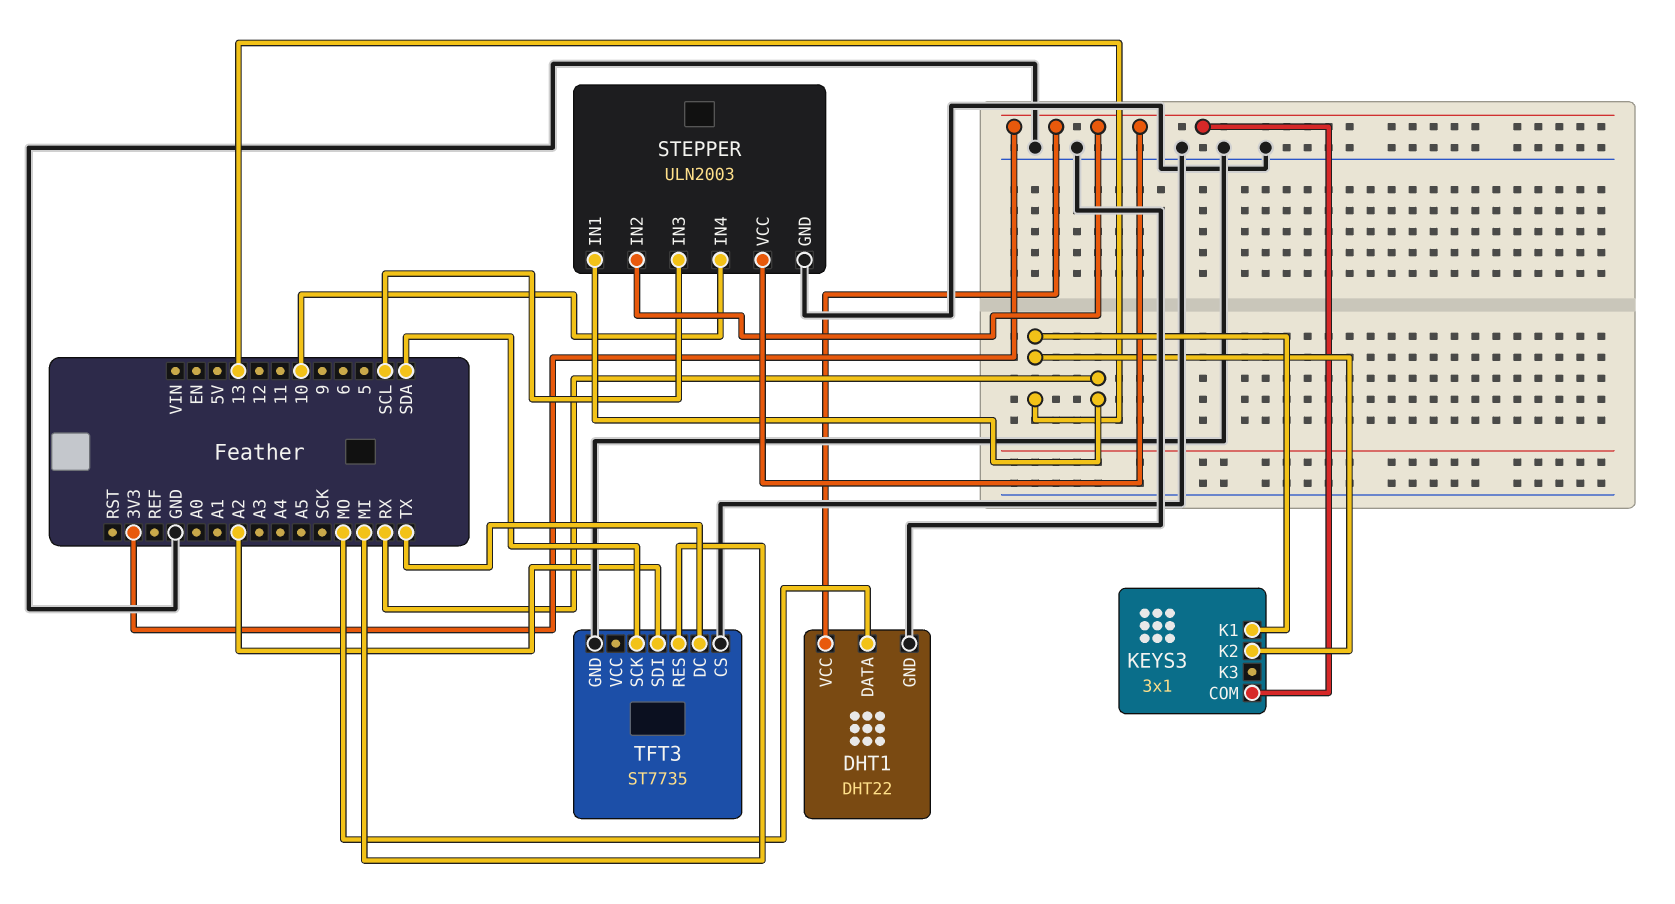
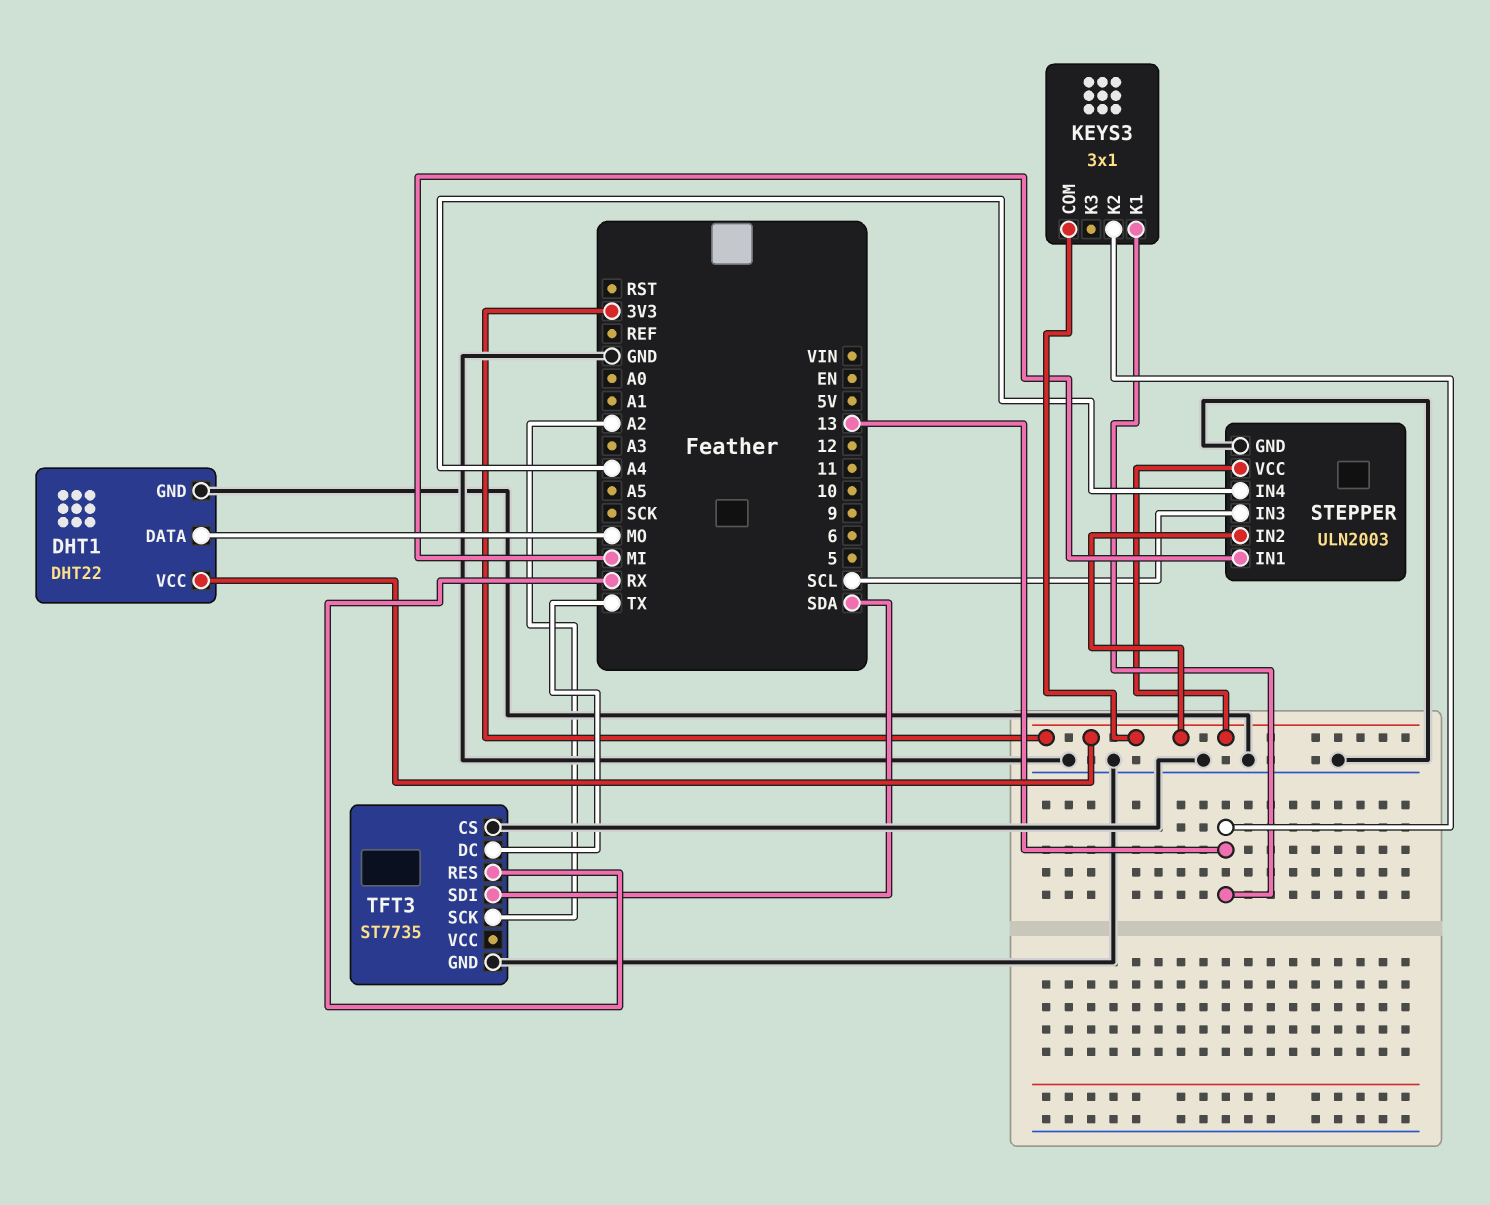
STEPPER pin IN1: RX -> MI
STEPPER pin IN4: 10 -> A4
TFT3 pin RES: MI -> RX
TFT3 pin SCK: SDA -> A2
TFT3 pin SDI: A2 -> SDA

